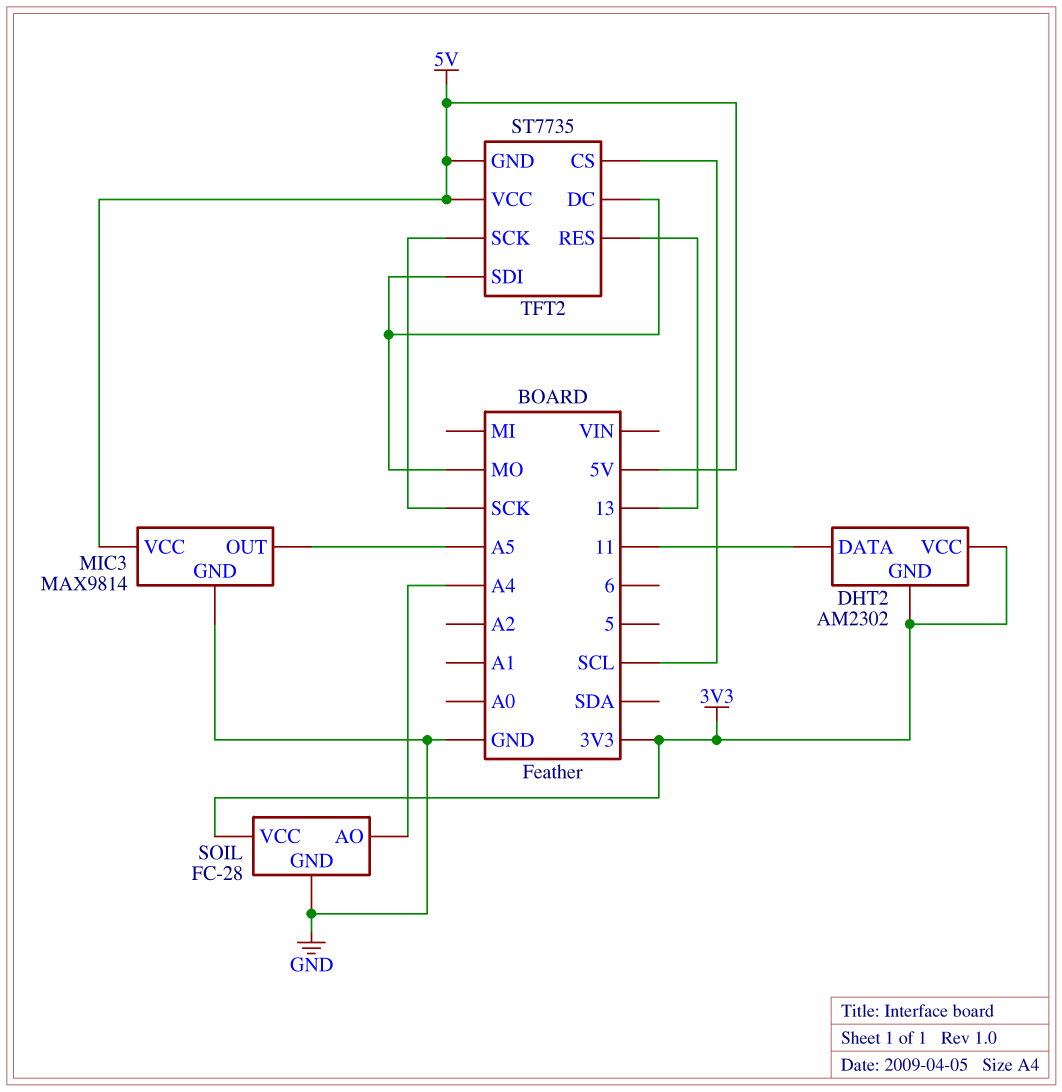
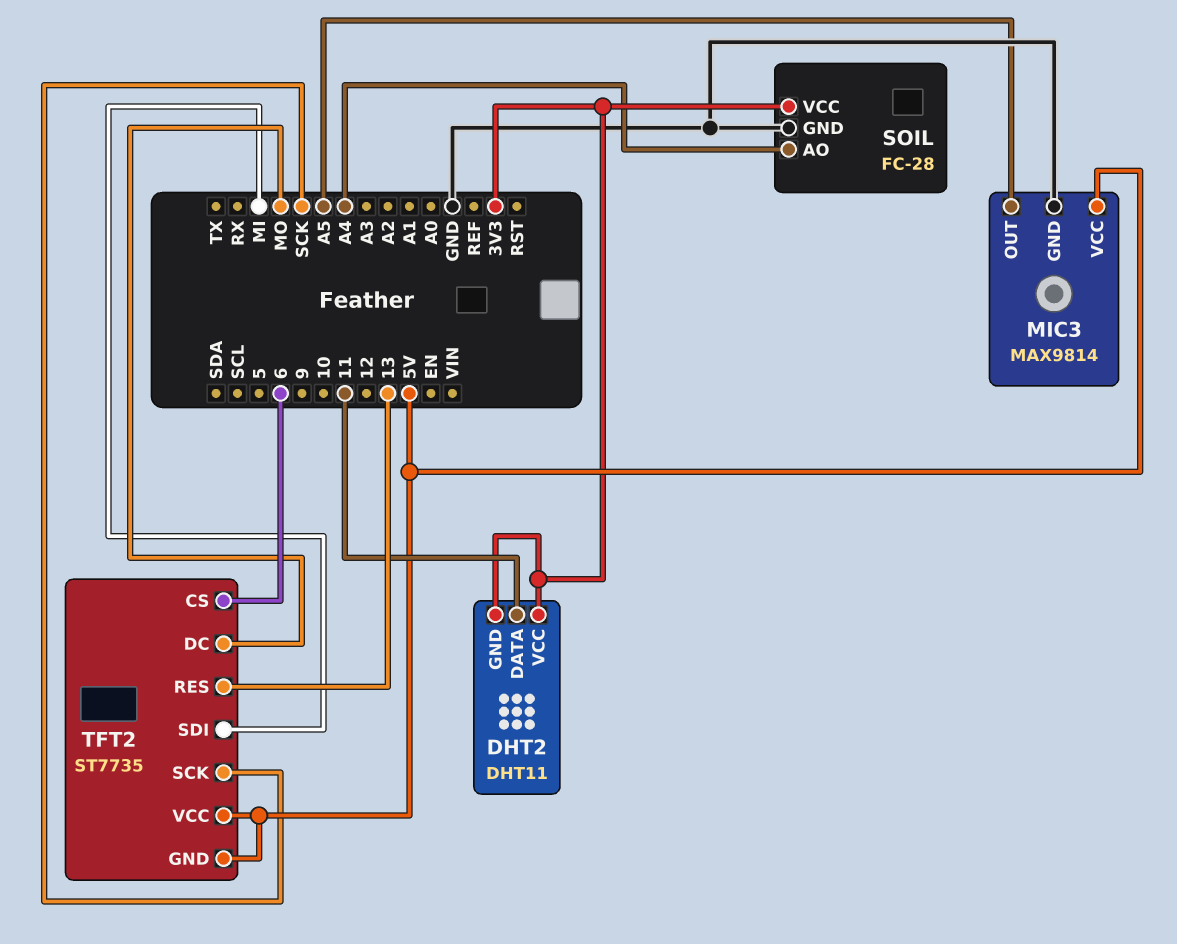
DHT2: AM2302 -> DHT11
TFT2 pin CS: SCL -> 6
TFT2 pin SDI: MO -> MI

